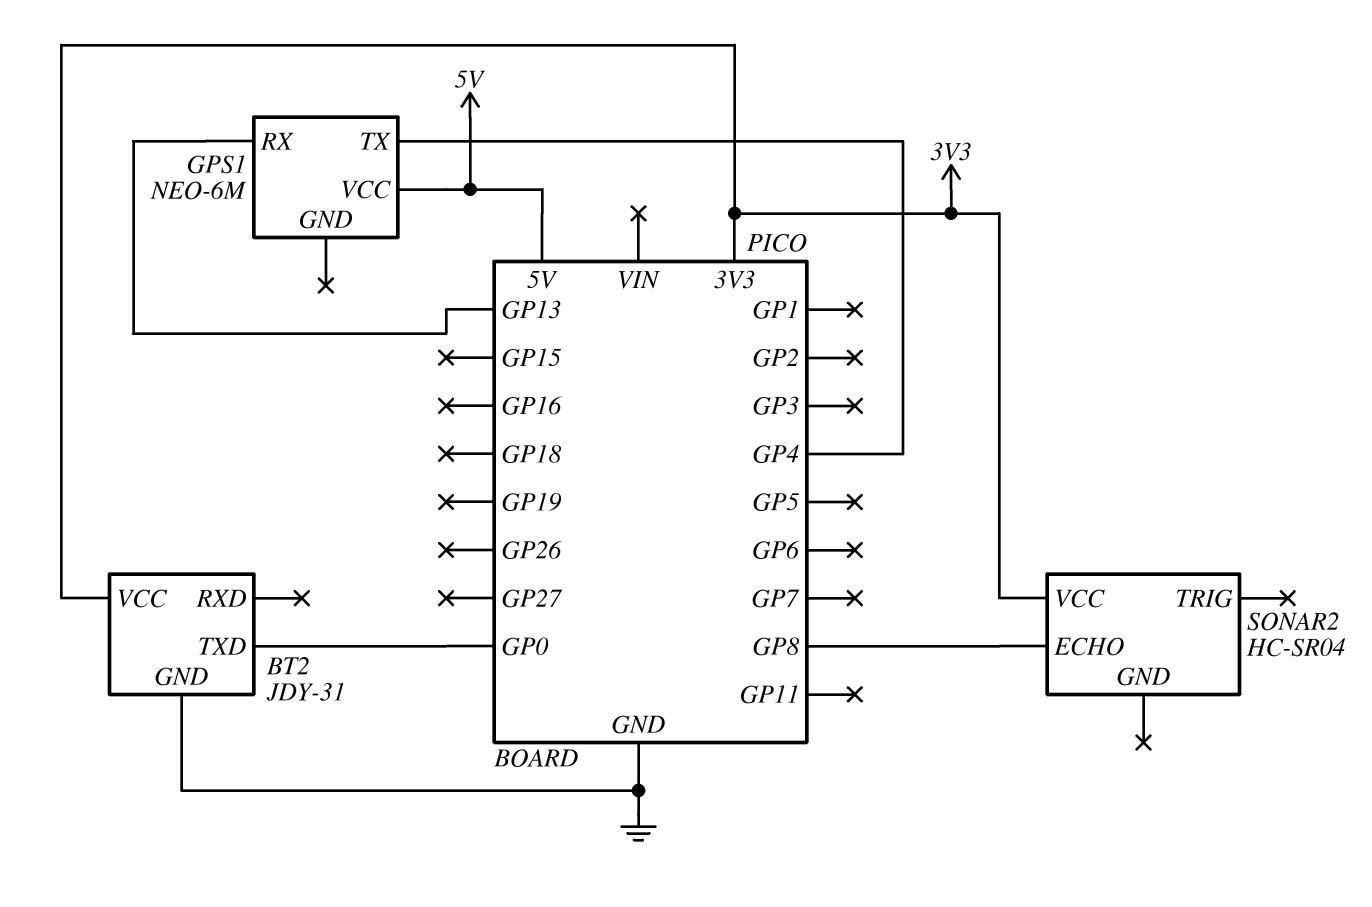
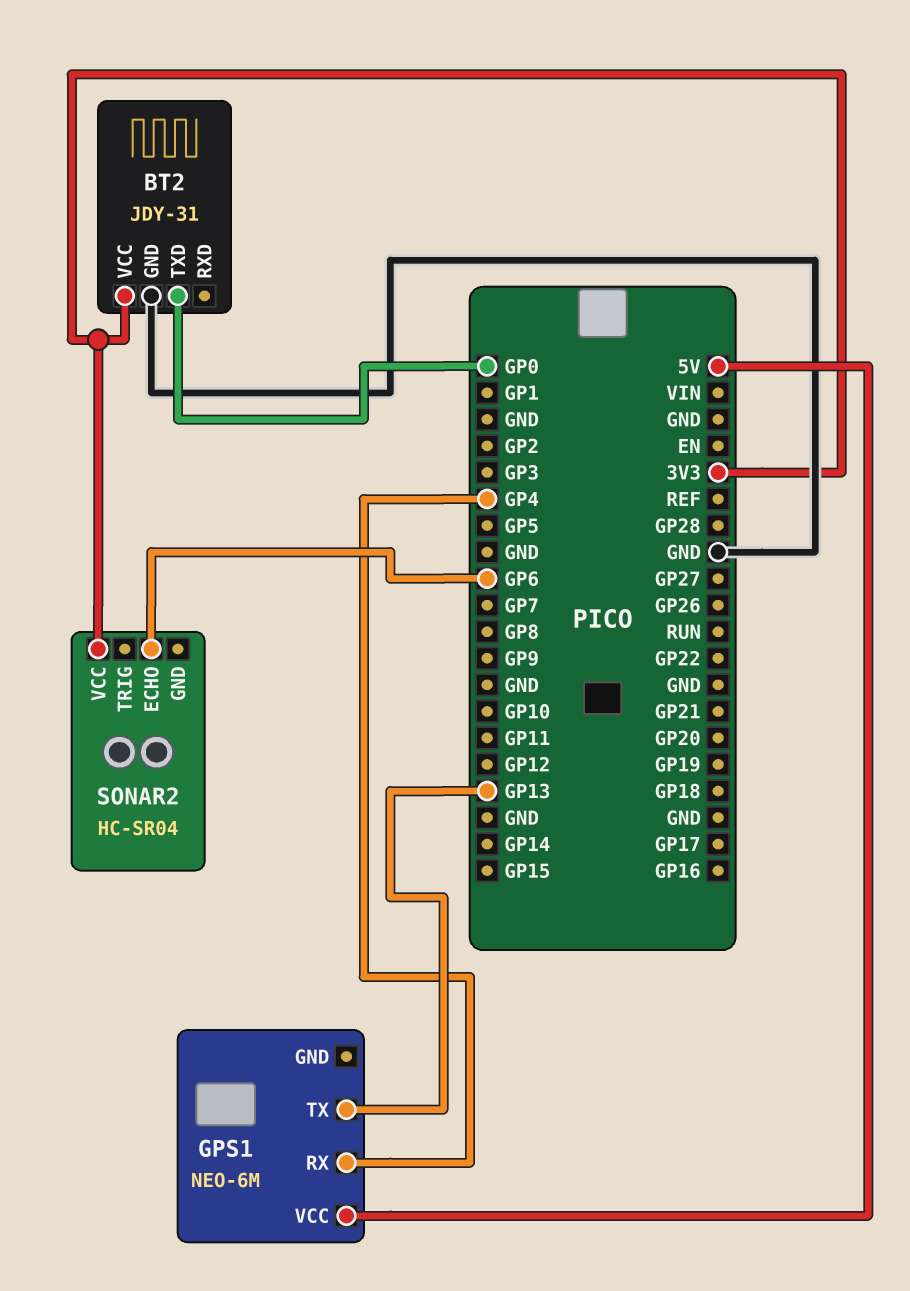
GPS1 pin RX: GP13 -> GP4
GPS1 pin TX: GP4 -> GP13
SONAR2 pin ECHO: GP8 -> GP6

